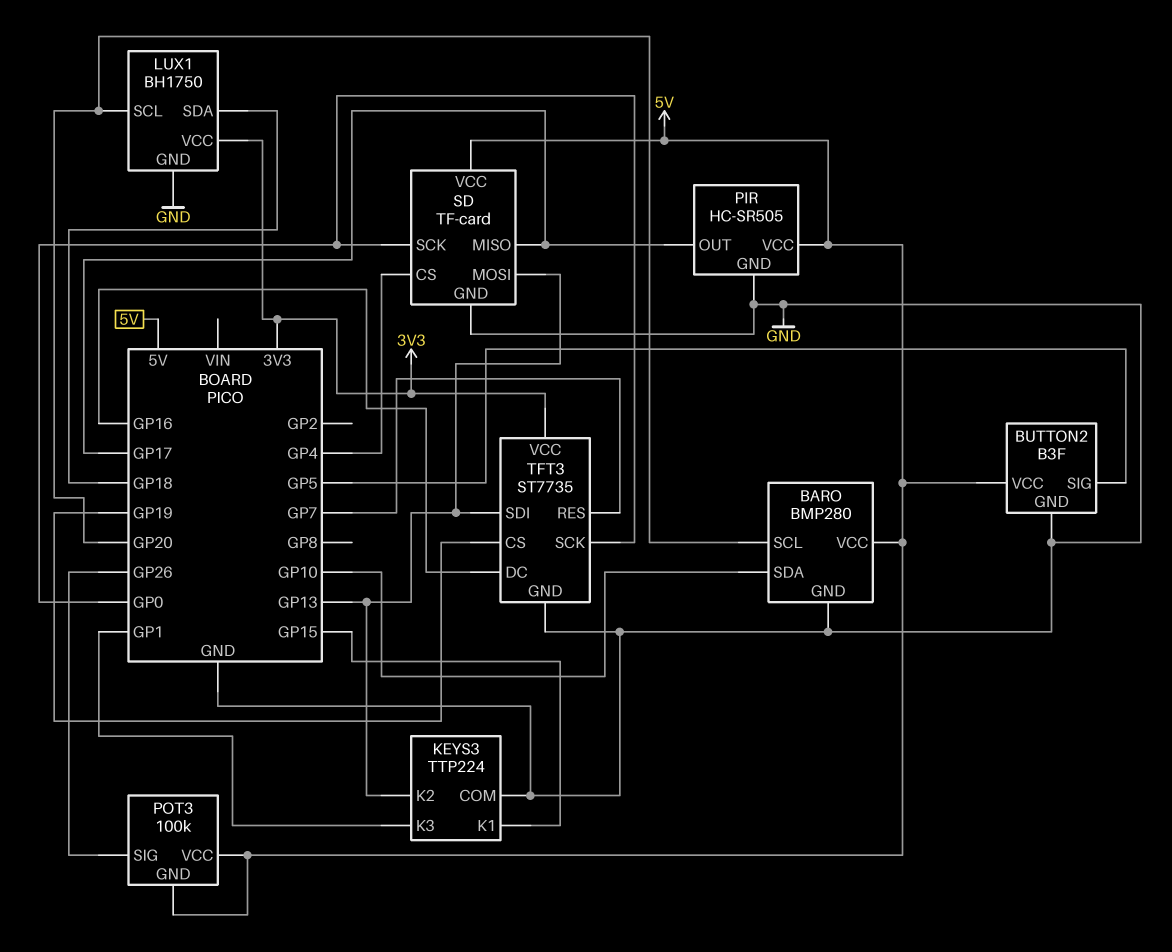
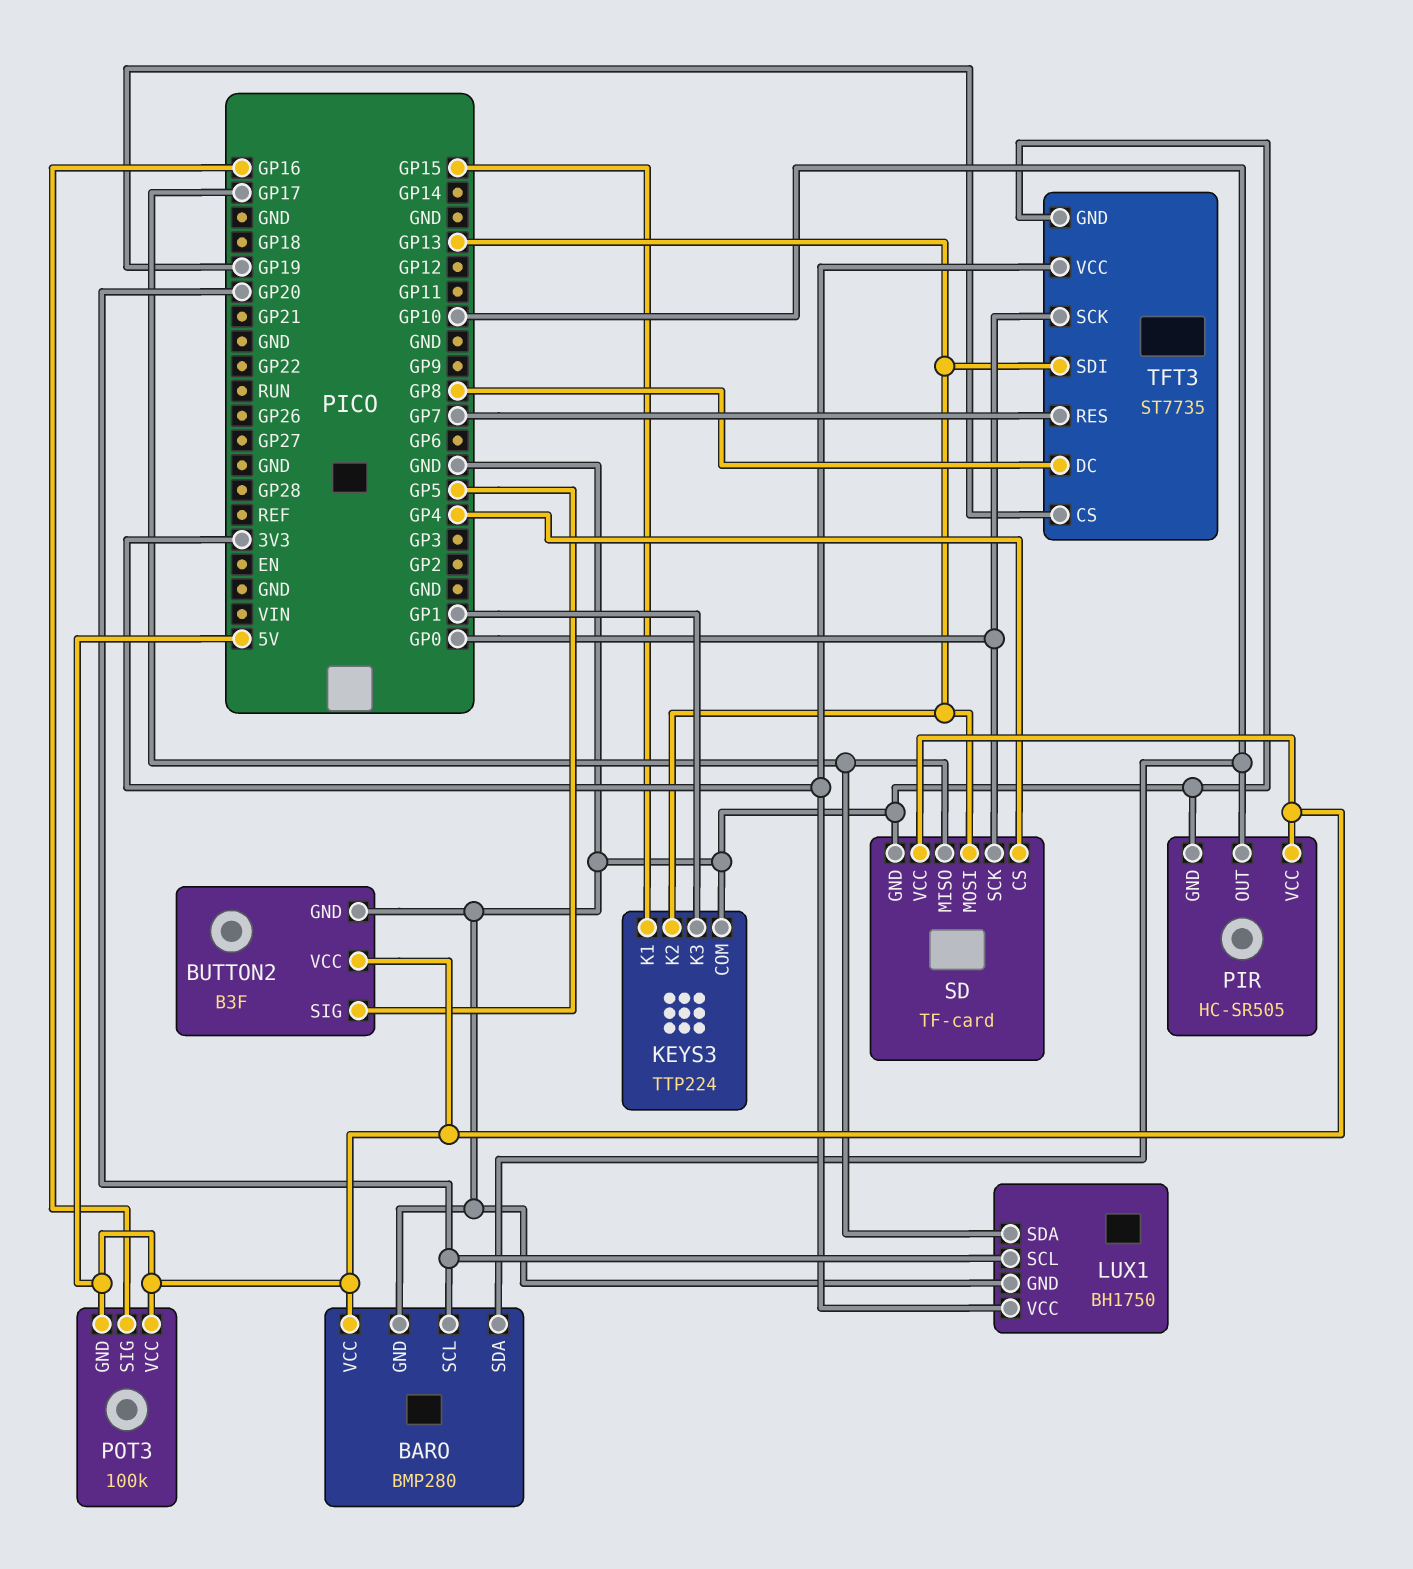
LUX1 pin SDA: GP18 -> GP17
PIR pin OUT: GP17 -> GP10
POT3 pin SIG: GP26 -> GP16
TFT3 pin DC: GP16 -> GP8

